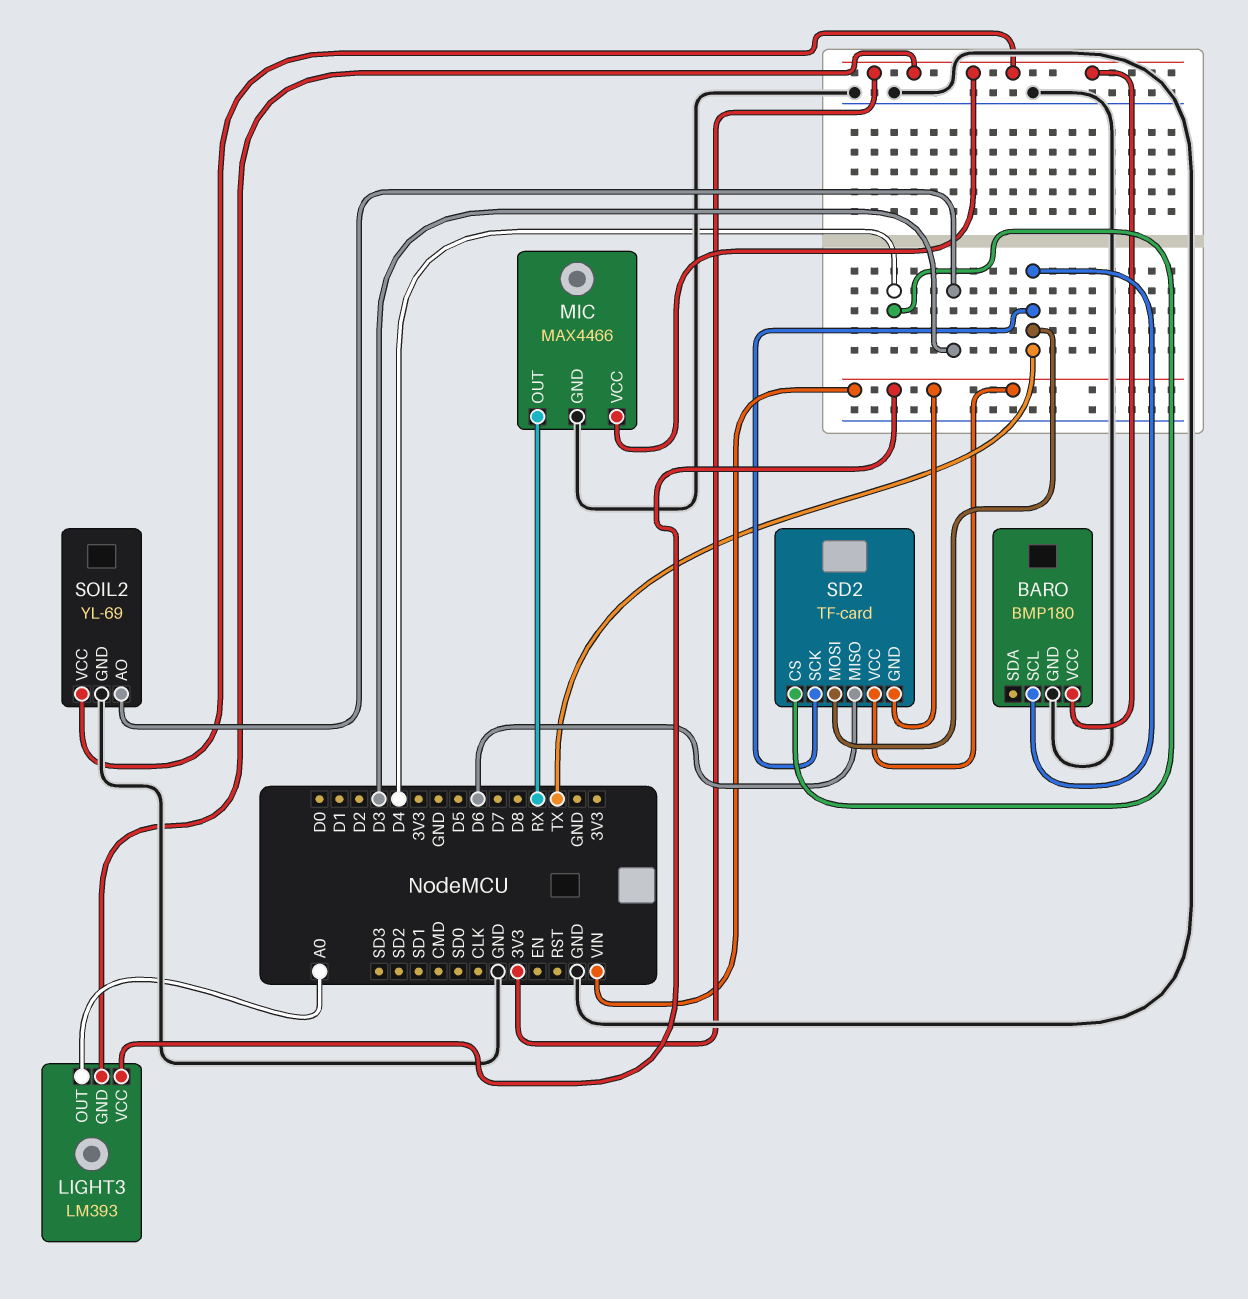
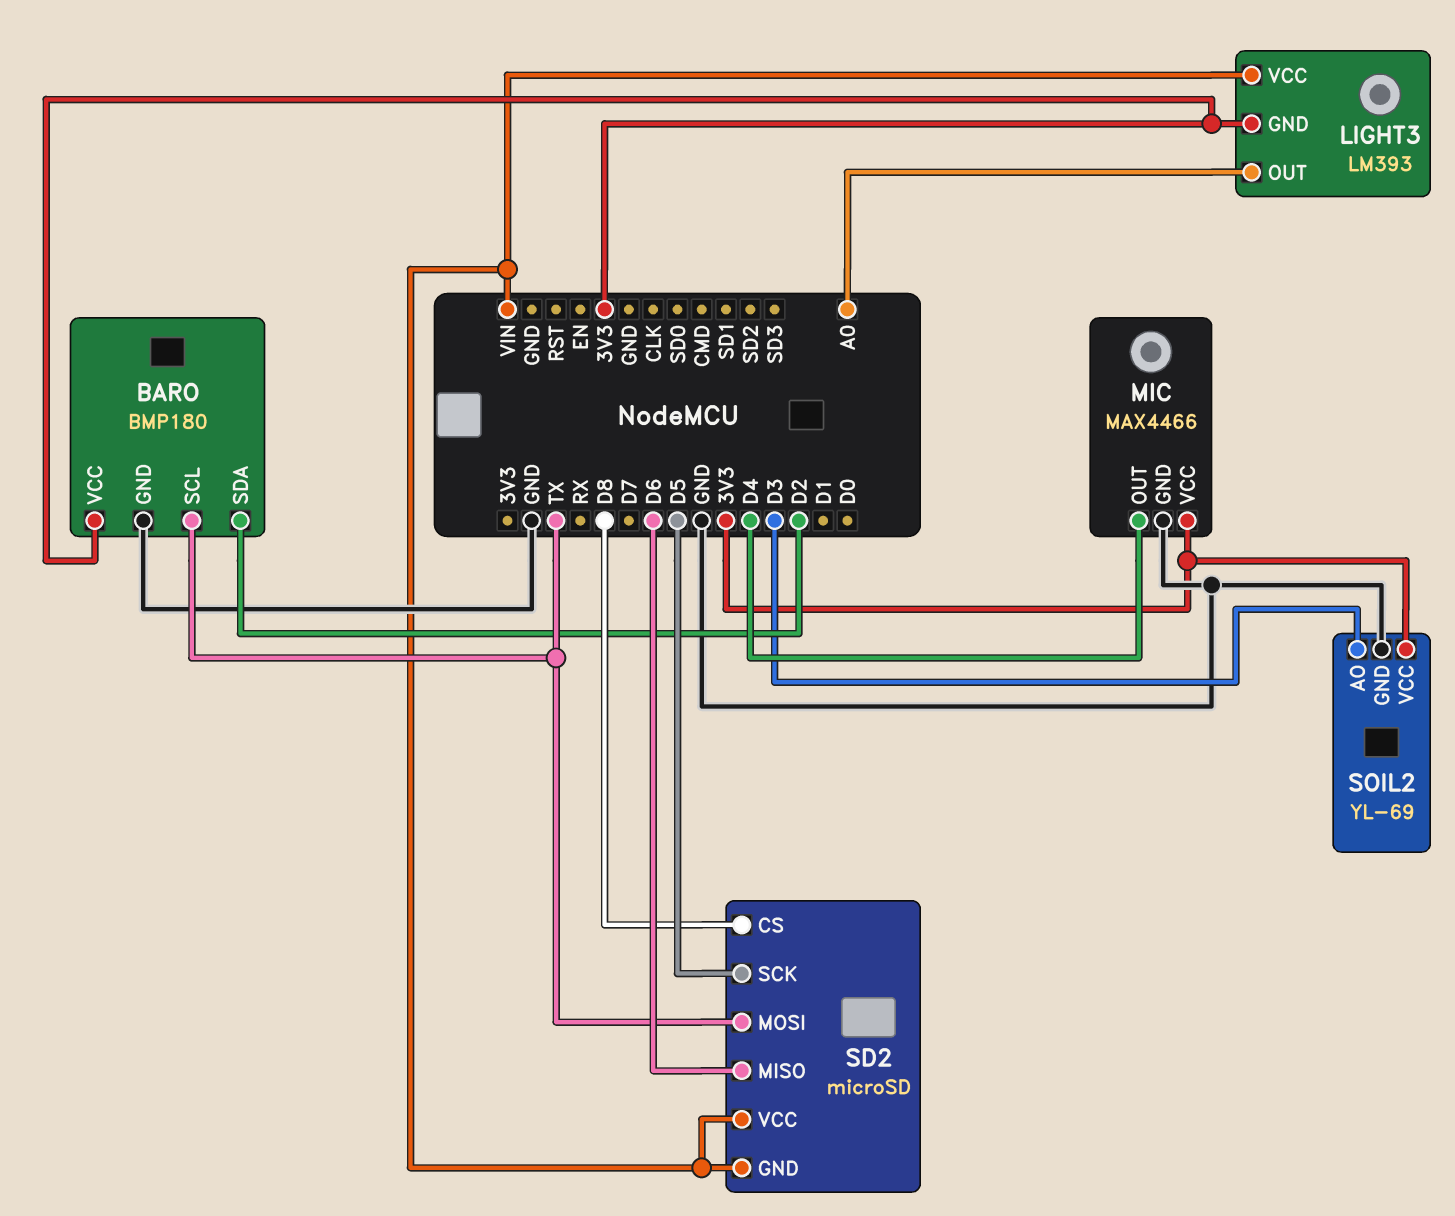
BARO pin SDA: none -> D2
MIC pin OUT: RX -> D4
SD2: TF-card -> microSD
SD2 pin CS: D4 -> D8
SD2 pin SCK: TX -> D5

